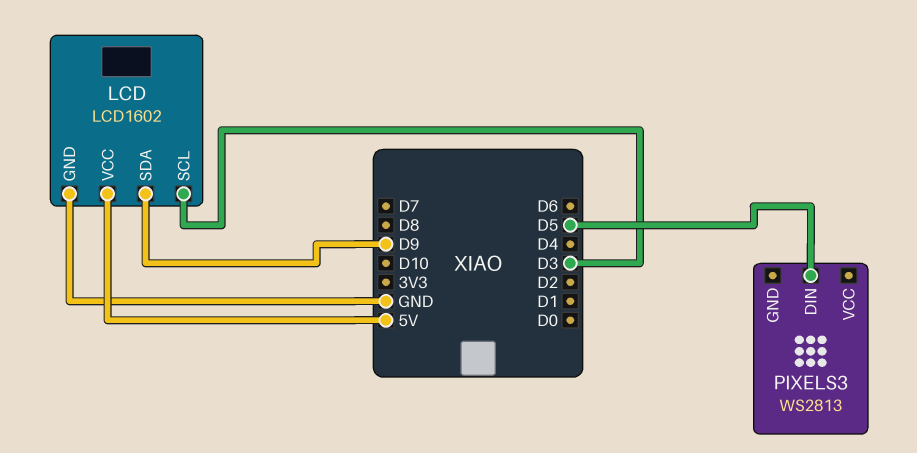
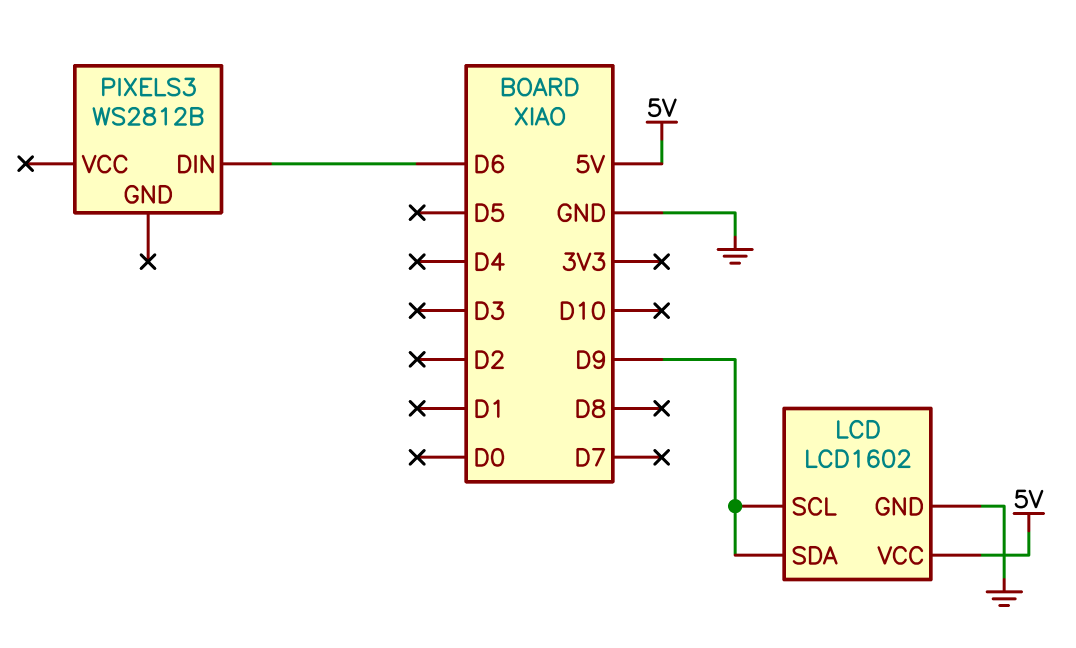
LCD pin SCL: D3 -> D9
PIXELS3: WS2813 -> WS2812B
PIXELS3 pin DIN: D5 -> D6

